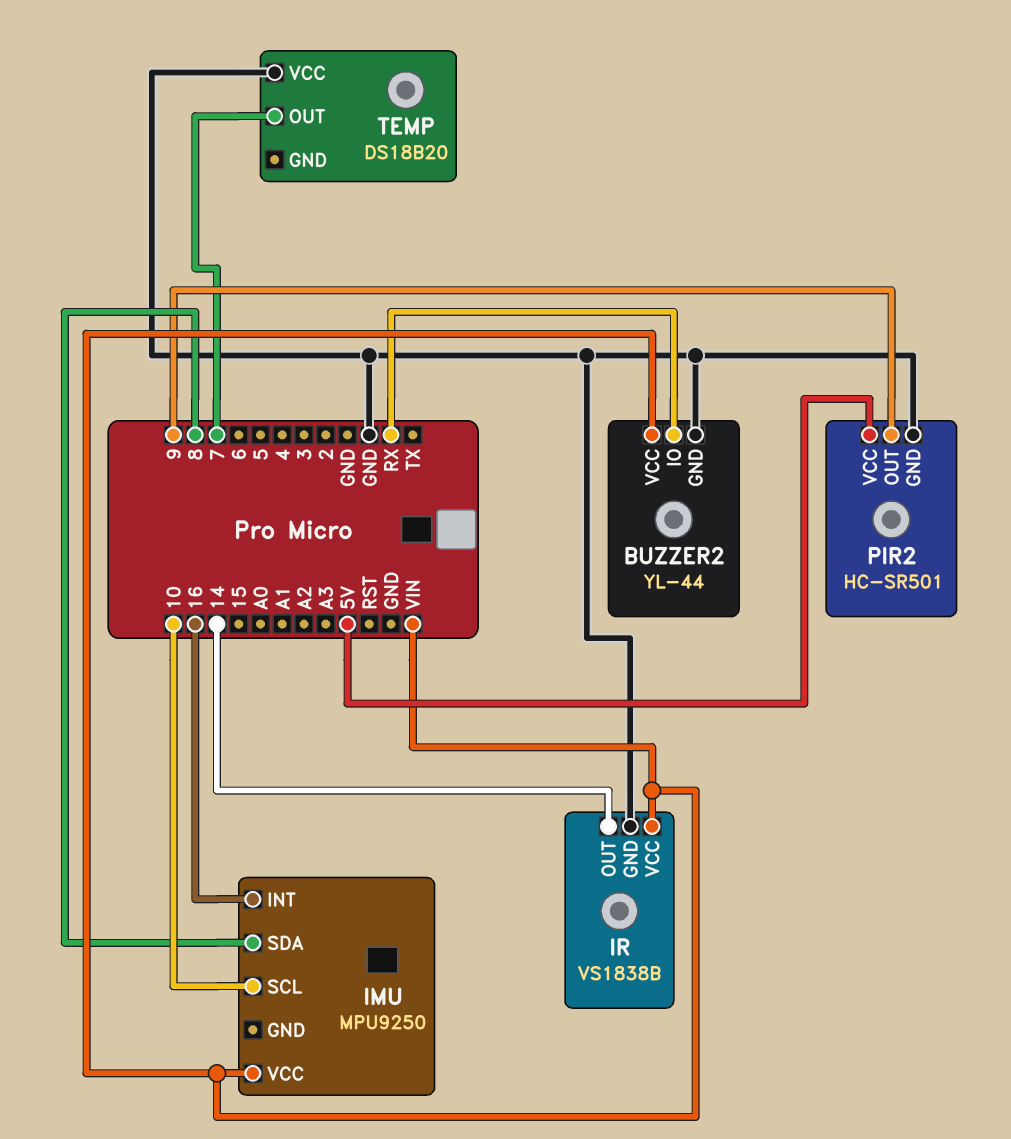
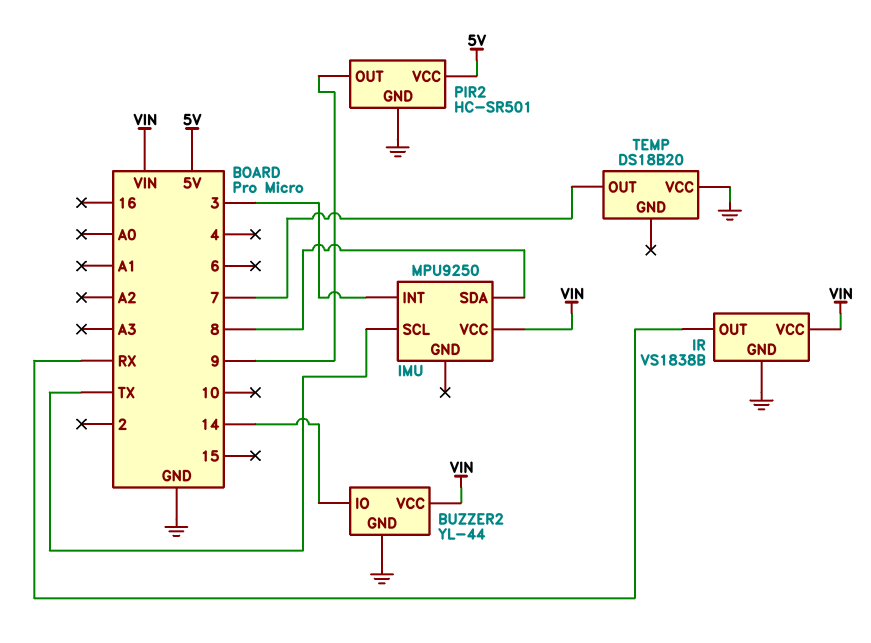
BUZZER2 pin IO: RX -> 14
IMU pin INT: 16 -> 3
IMU pin SCL: 10 -> TX
IR pin OUT: 14 -> RX

